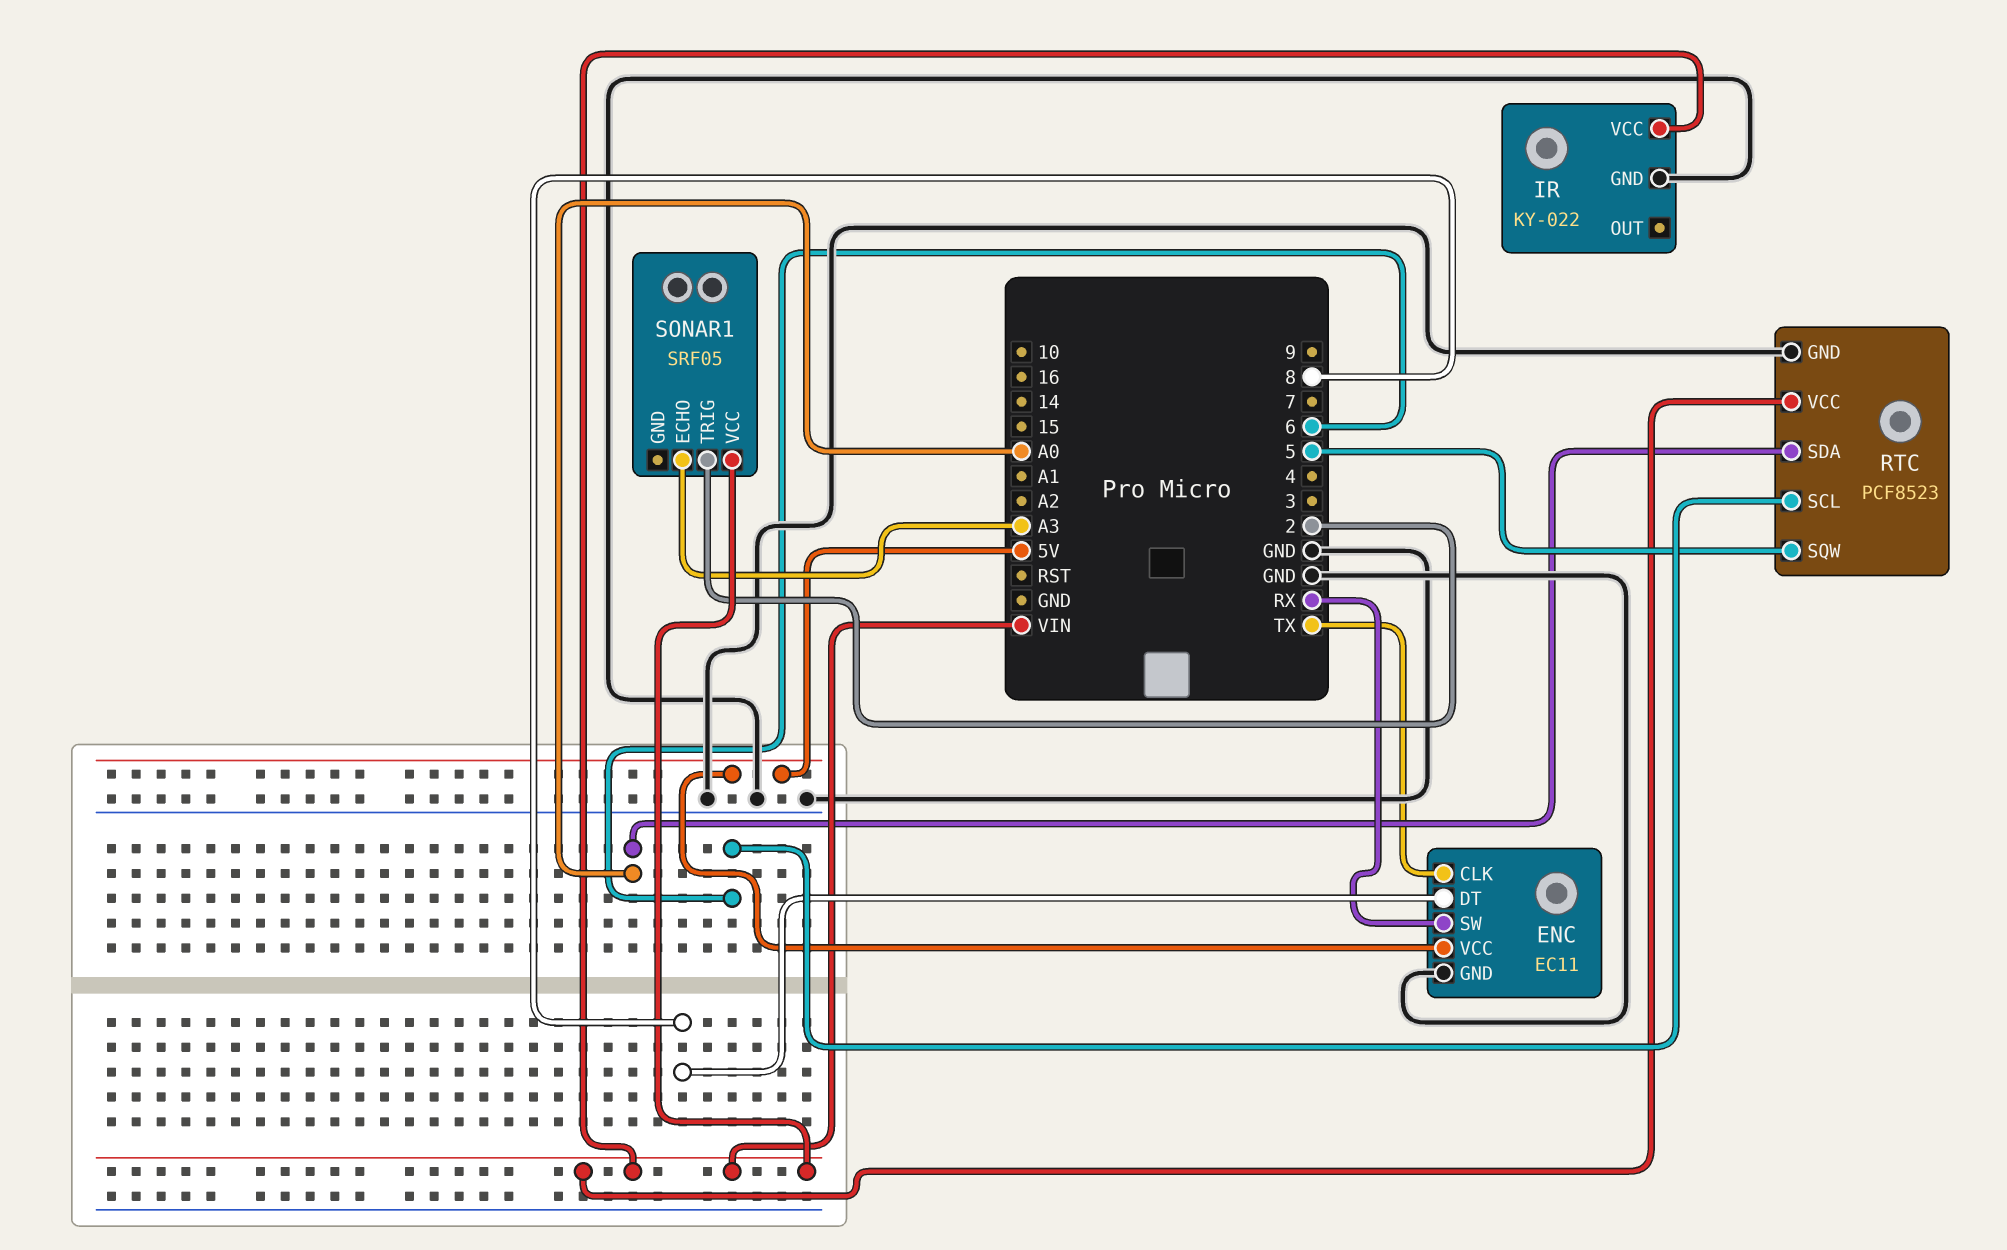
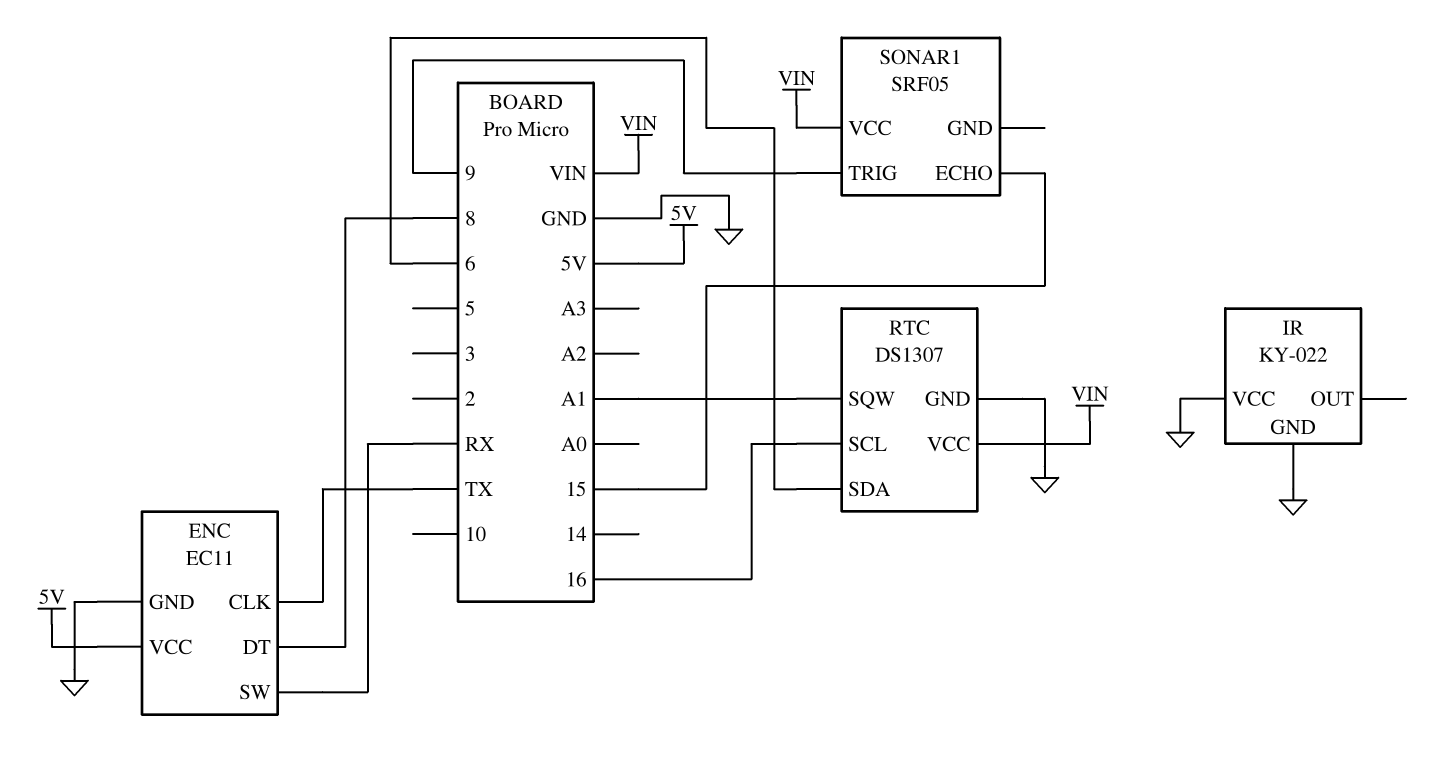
IR pin VCC: VIN -> GND
RTC: PCF8523 -> DS1307
RTC pin SCL: 6 -> 16
RTC pin SDA: A0 -> 6
RTC pin SQW: 5 -> A1
SONAR1 pin ECHO: A3 -> 15
SONAR1 pin TRIG: 2 -> 9

